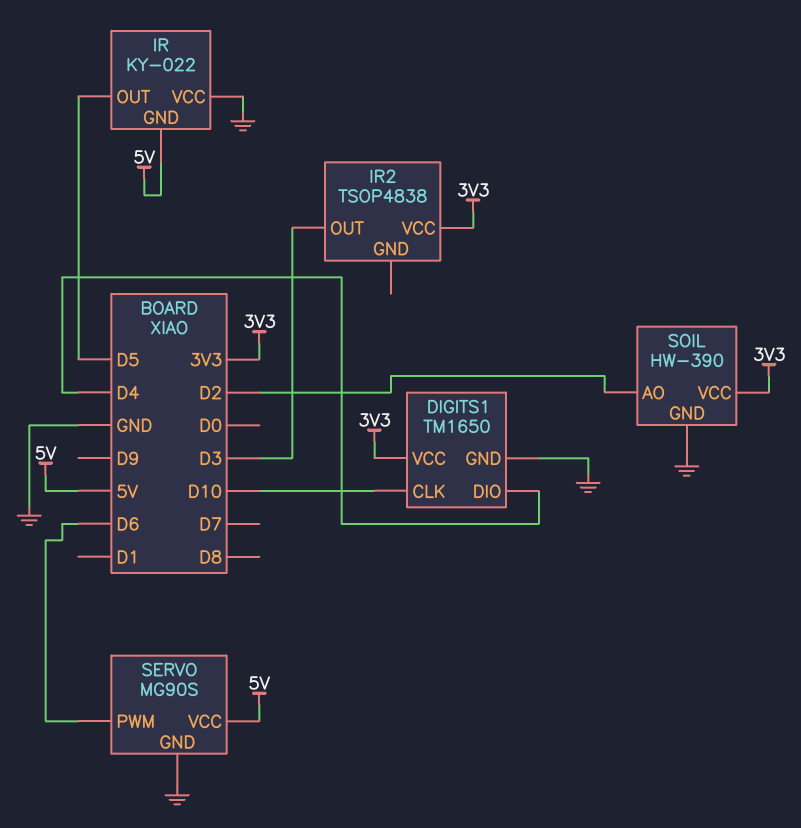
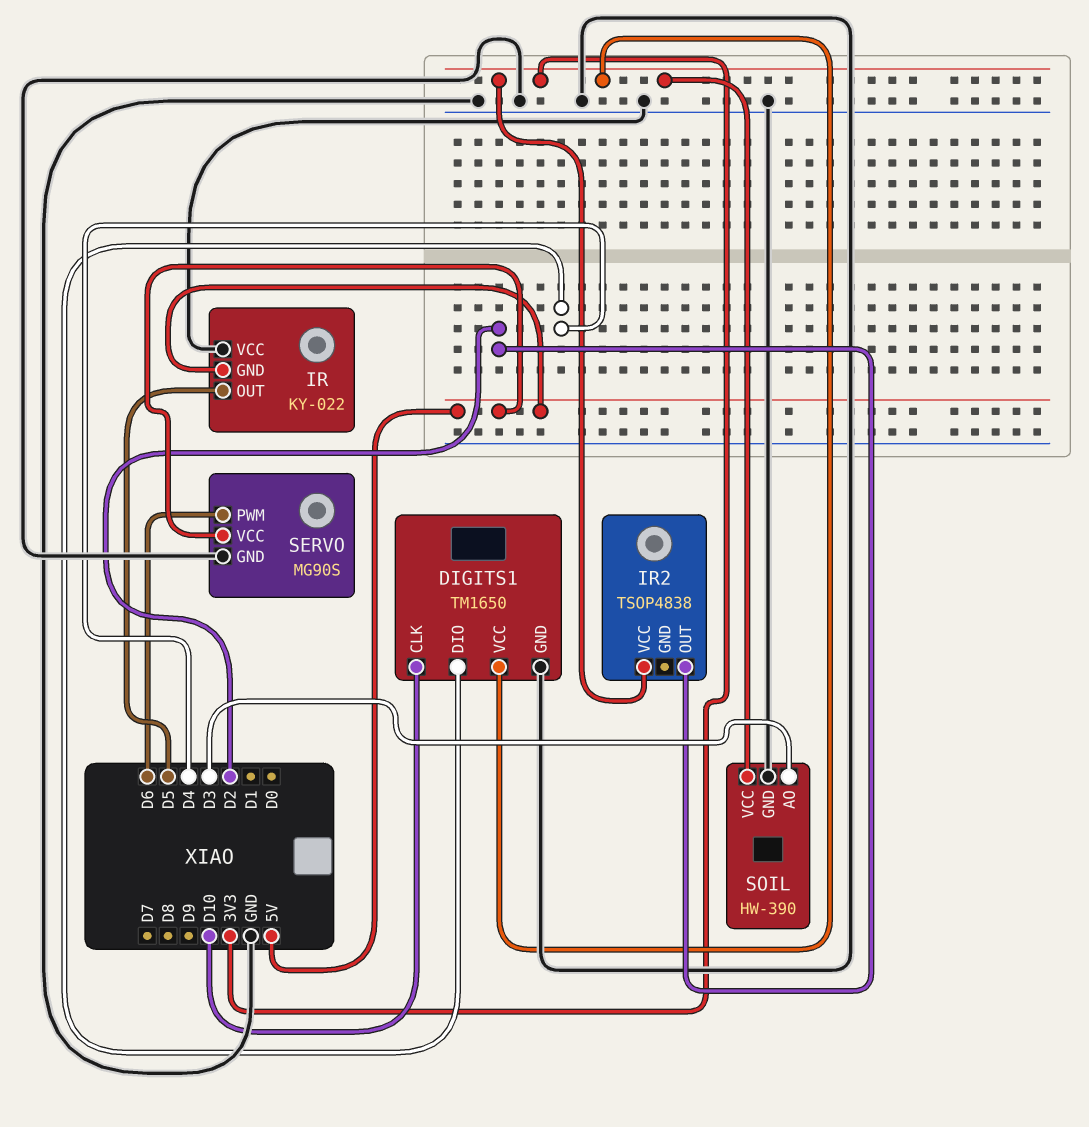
IR2 pin OUT: D3 -> D2
SOIL pin AO: D2 -> D3

